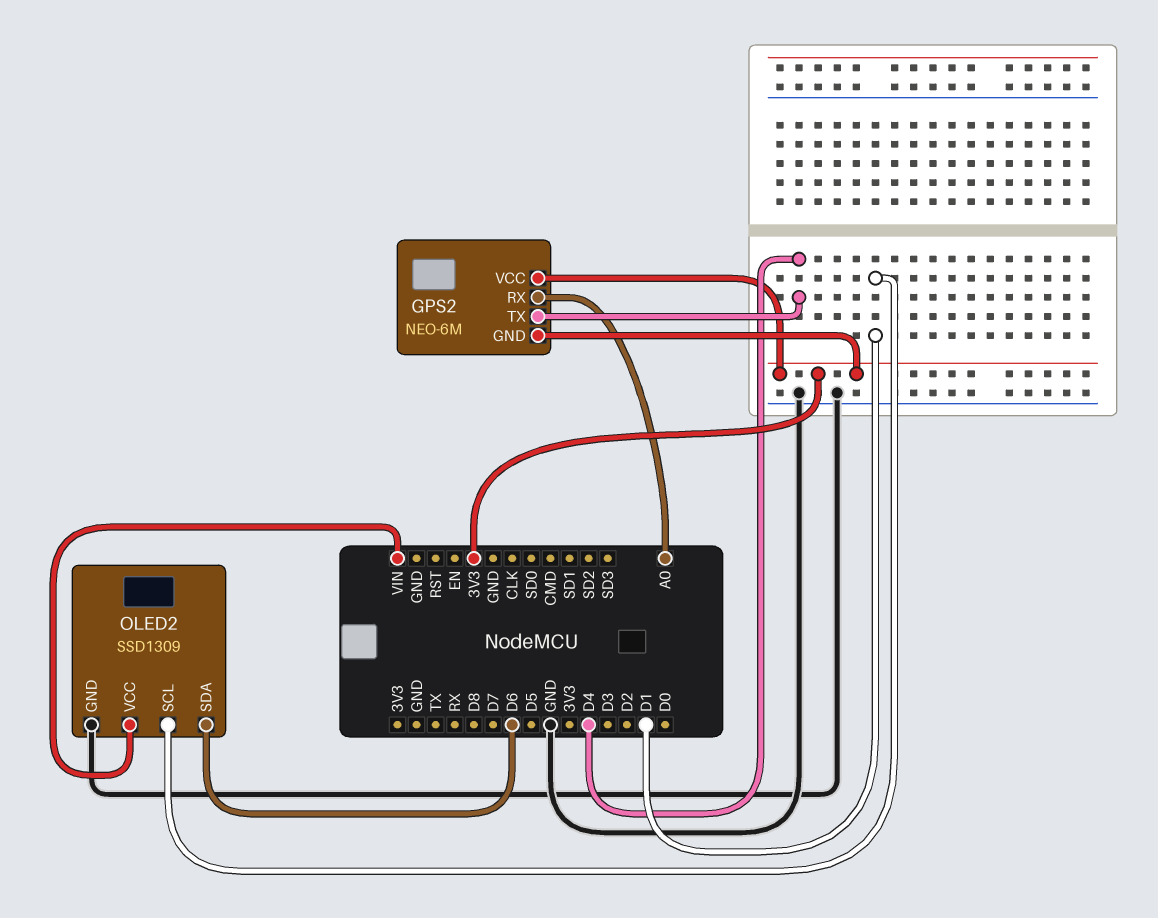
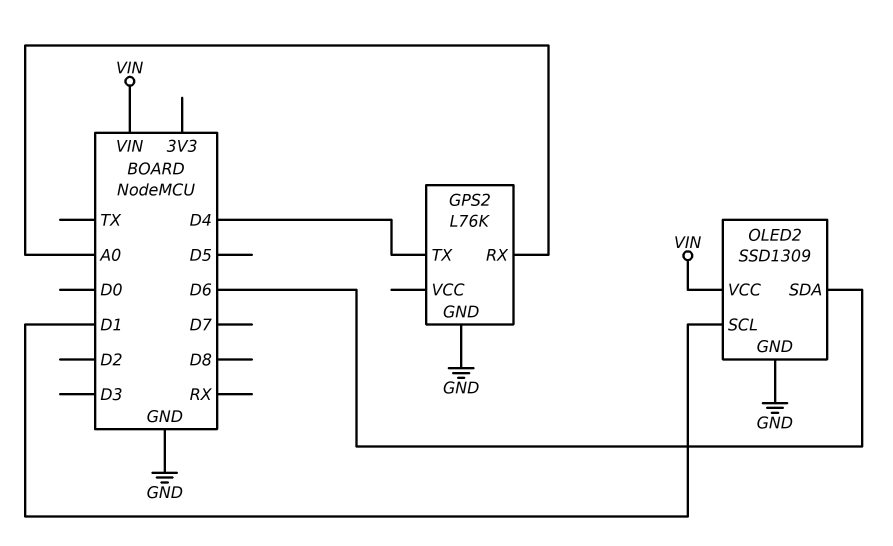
GPS2: NEO-6M -> L76K
GPS2 pin GND: 3V3 -> GND
GPS2 pin VCC: 3V3 -> none

